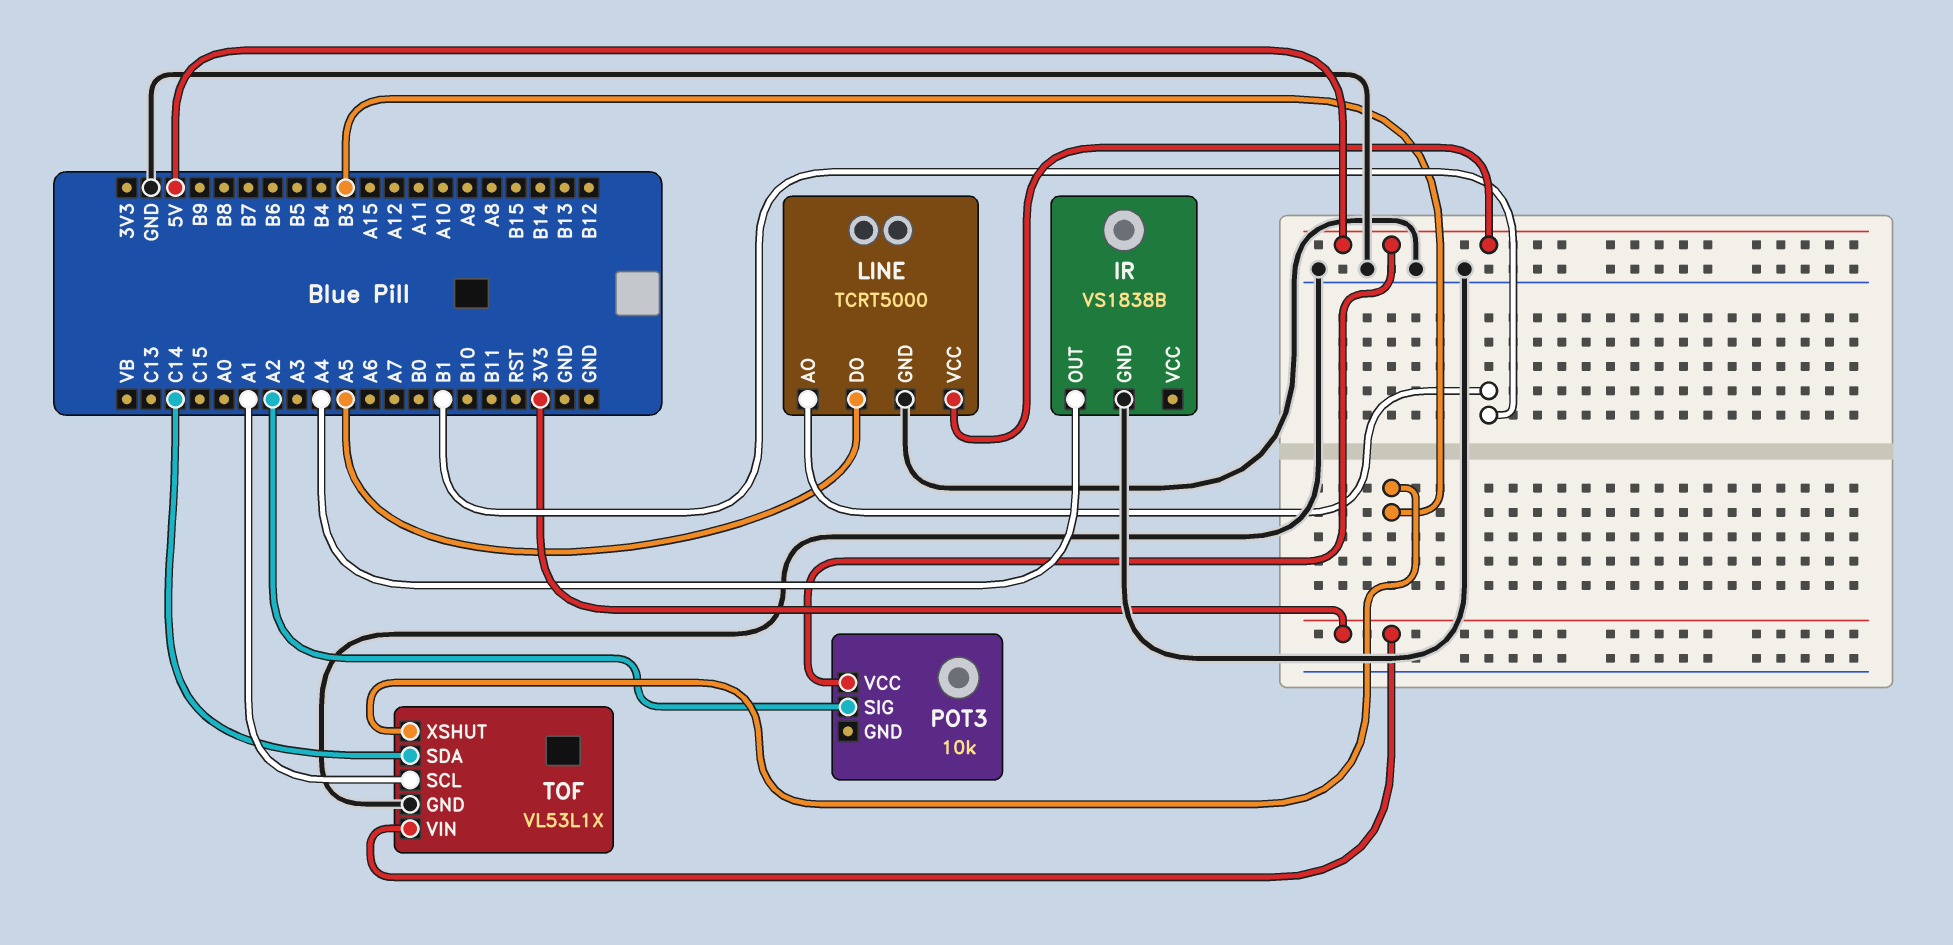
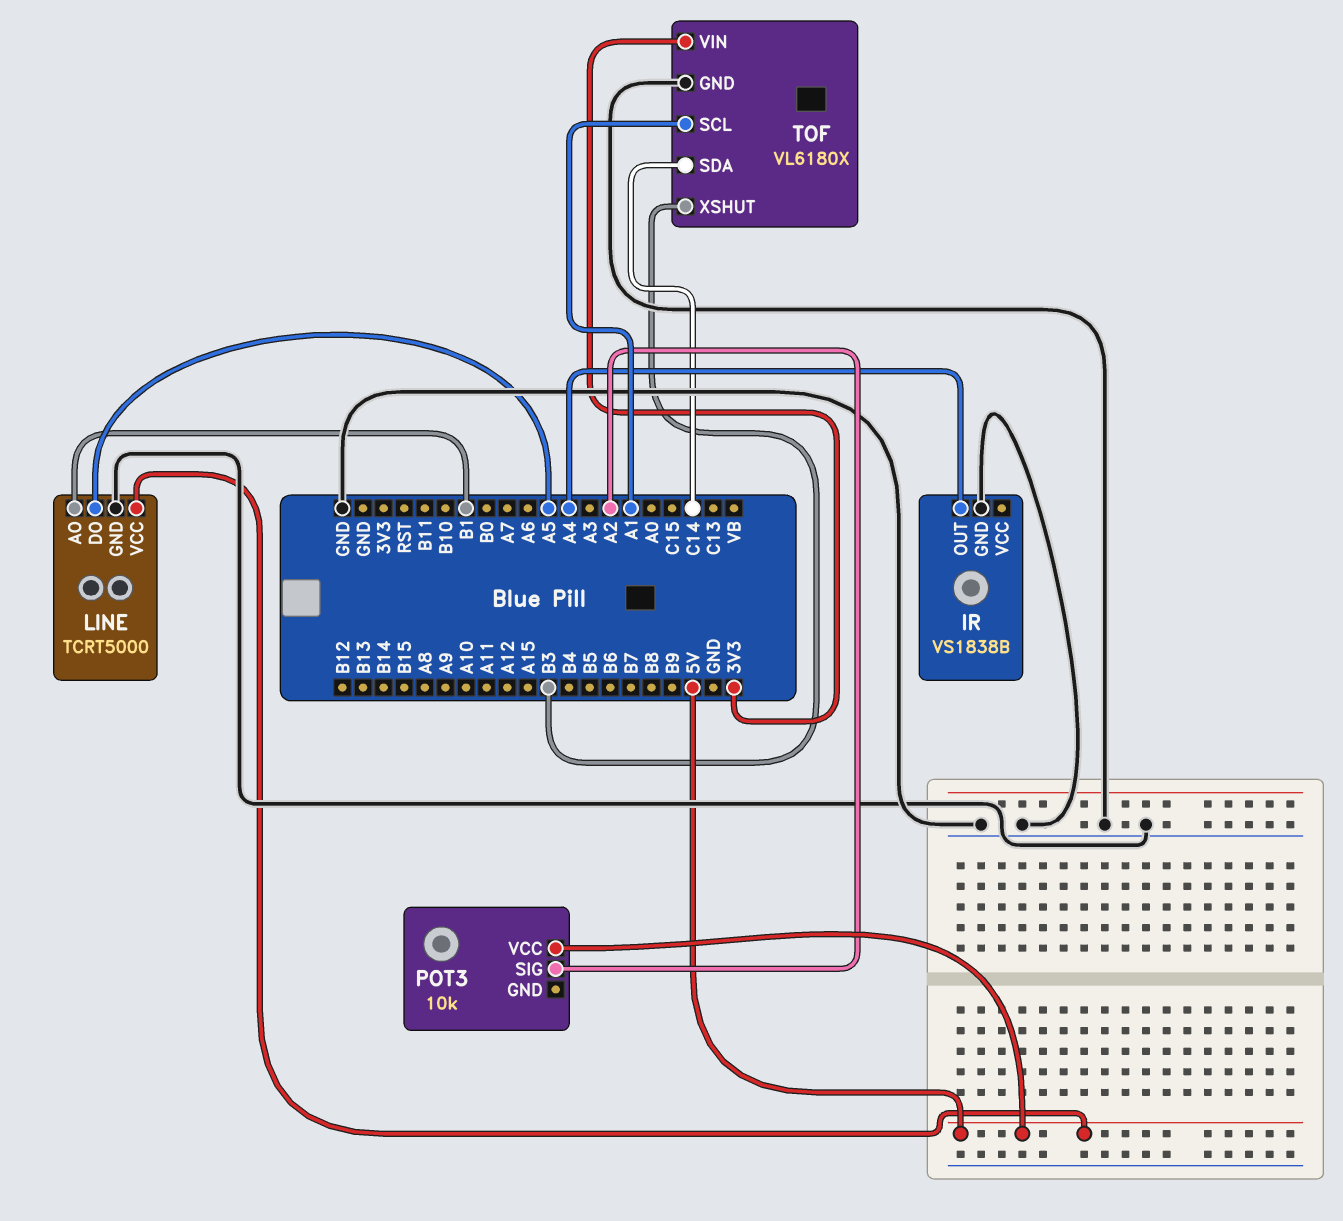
TOF: VL53L1X -> VL6180X

